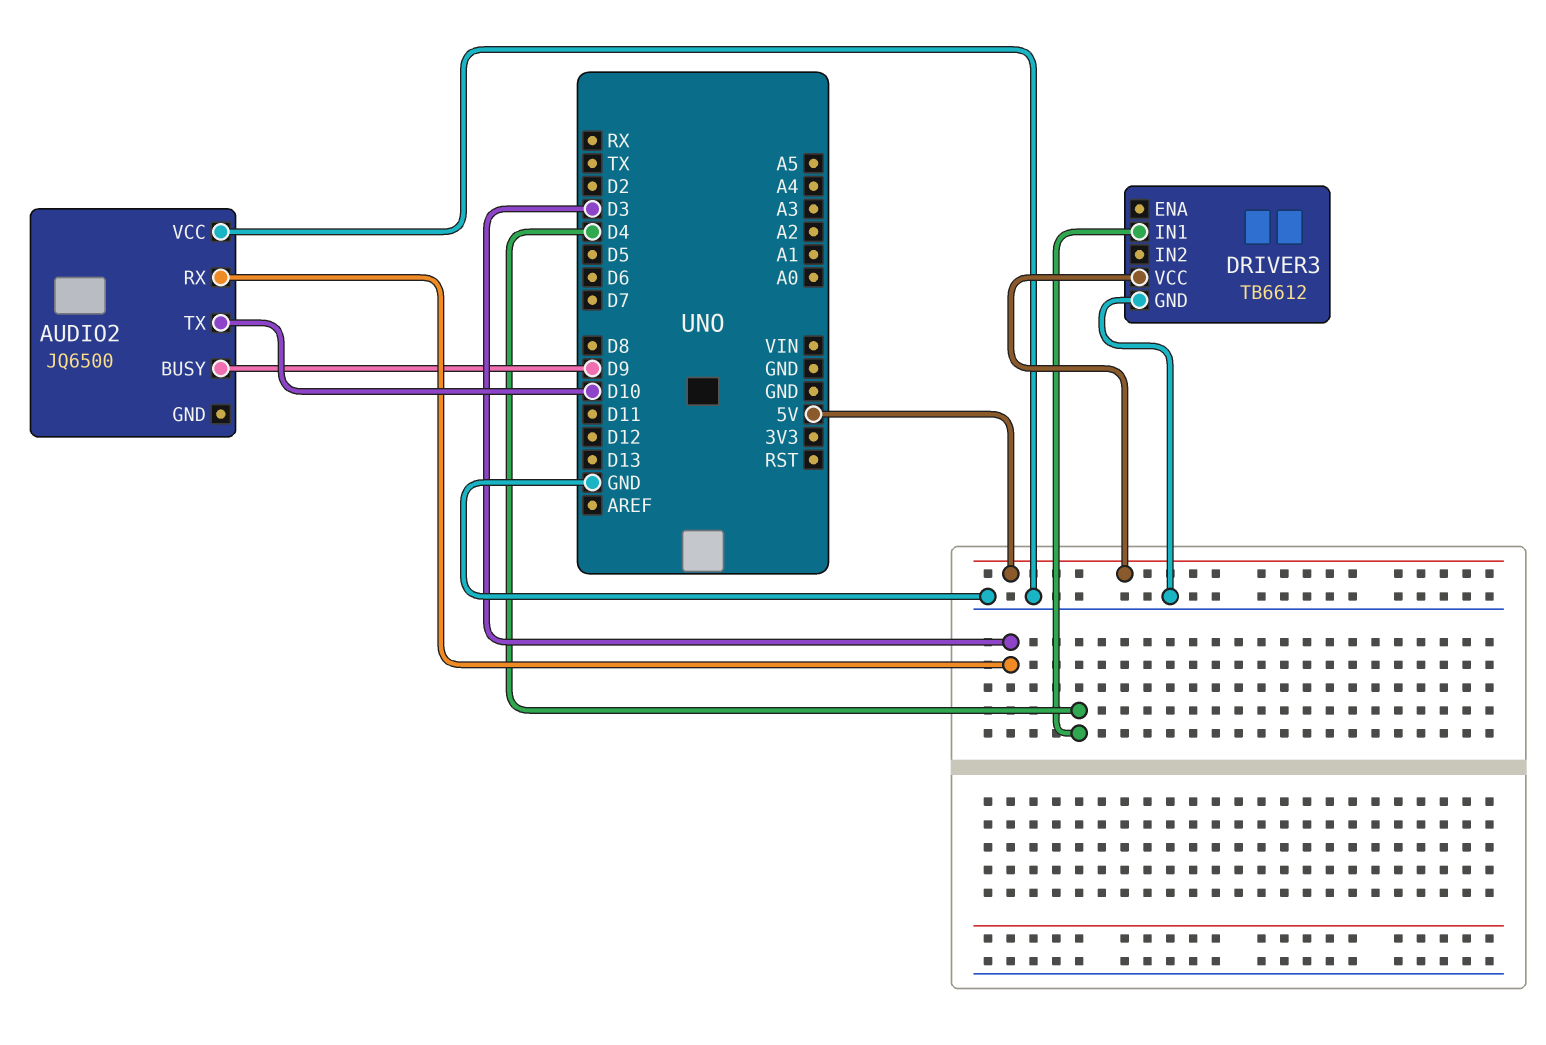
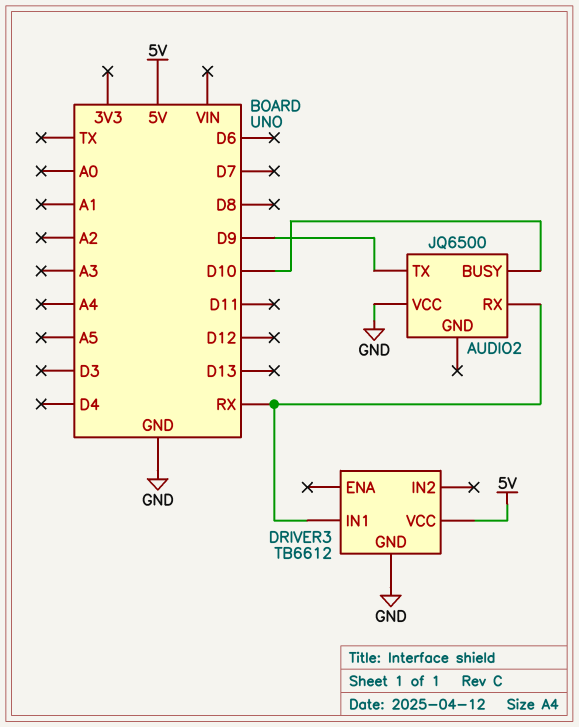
AUDIO2 pin BUSY: D9 -> D10
AUDIO2 pin RX: D3 -> RX
AUDIO2 pin TX: D10 -> D9
DRIVER3 pin IN1: D4 -> RX

